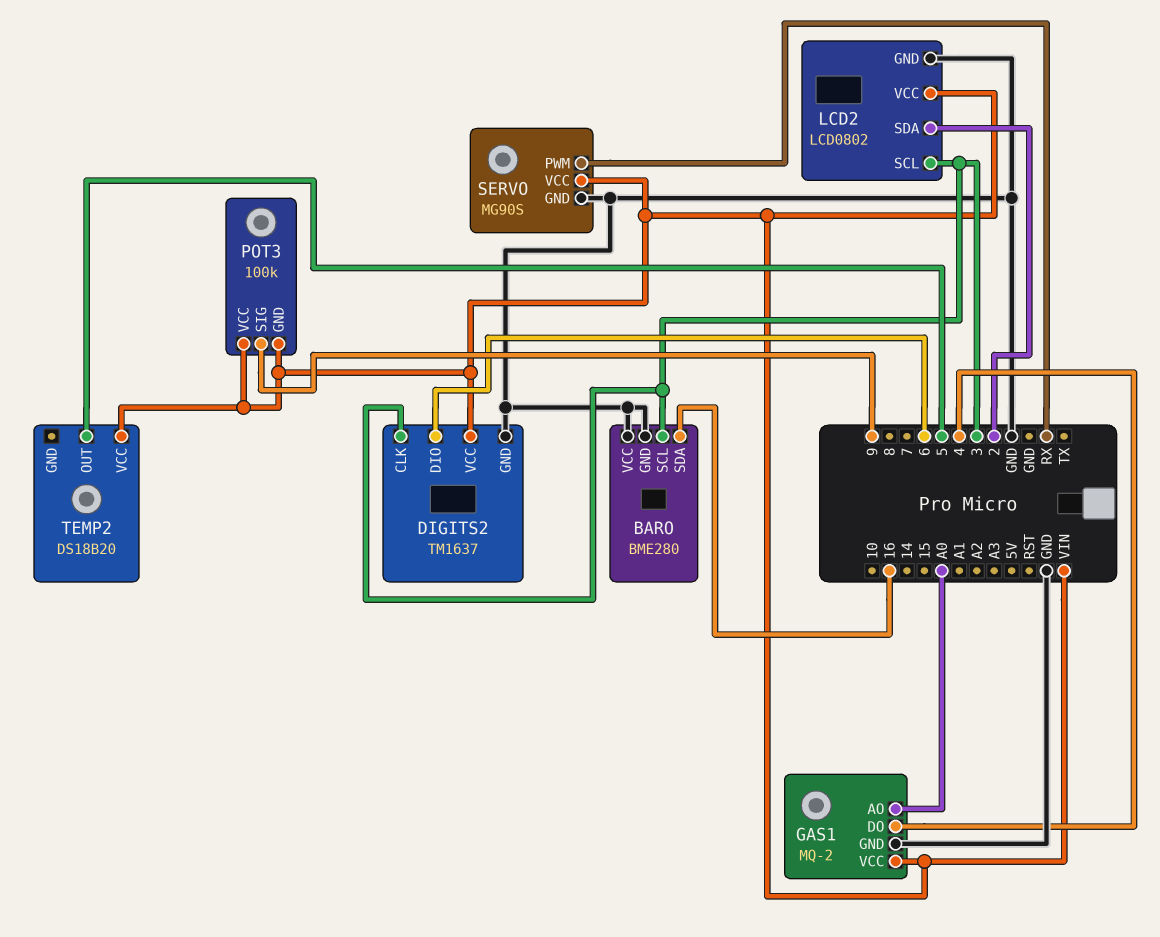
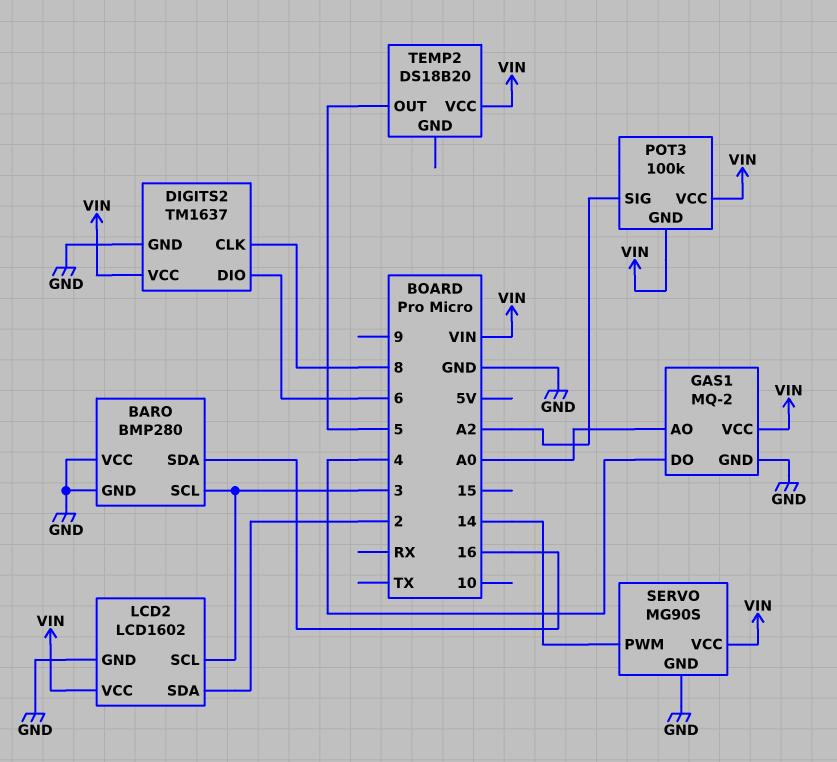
BARO: BME280 -> BMP280
DIGITS2 pin CLK: 3 -> 8
LCD2: LCD0802 -> LCD1602
POT3 pin SIG: 9 -> A2
SERVO pin PWM: RX -> 14

